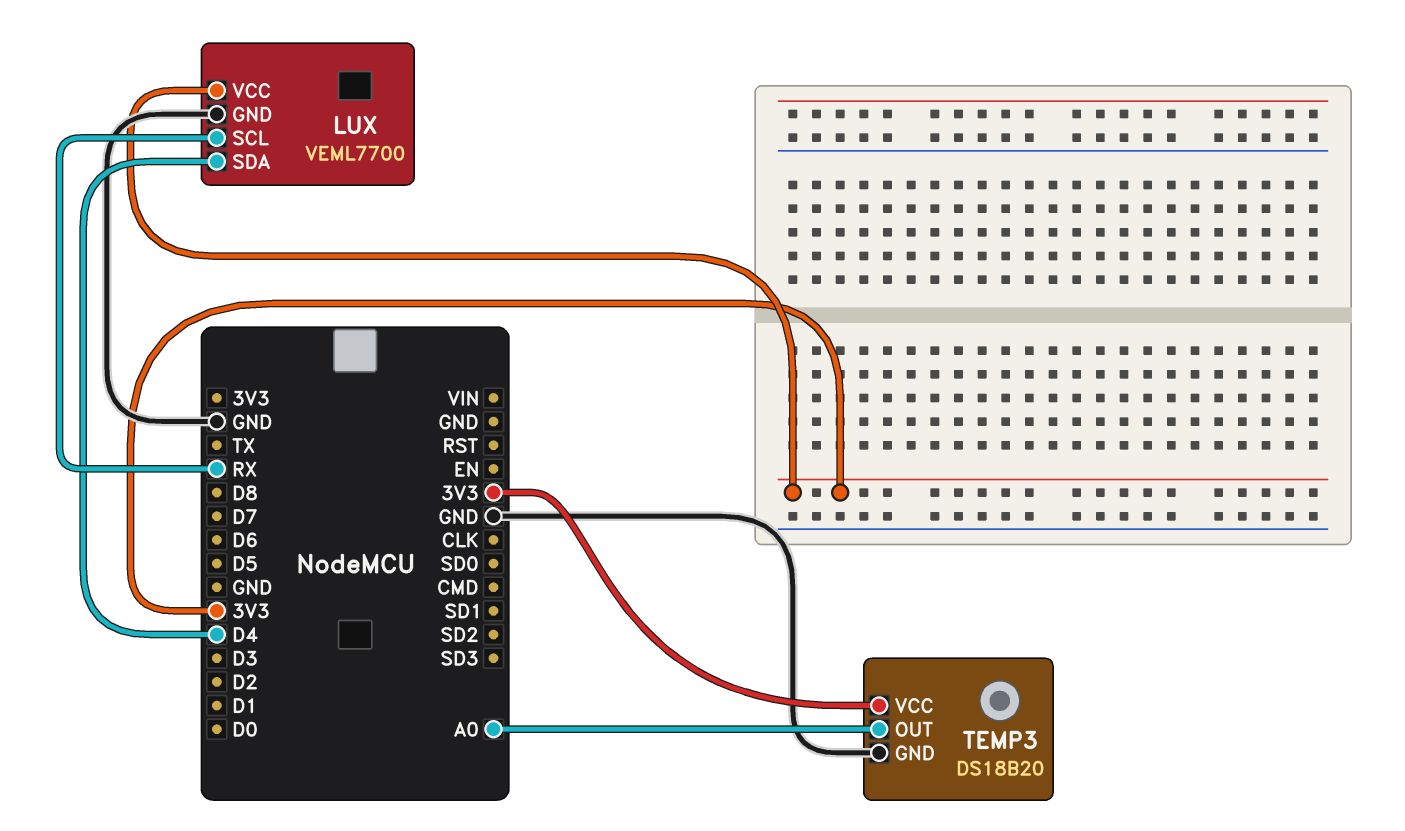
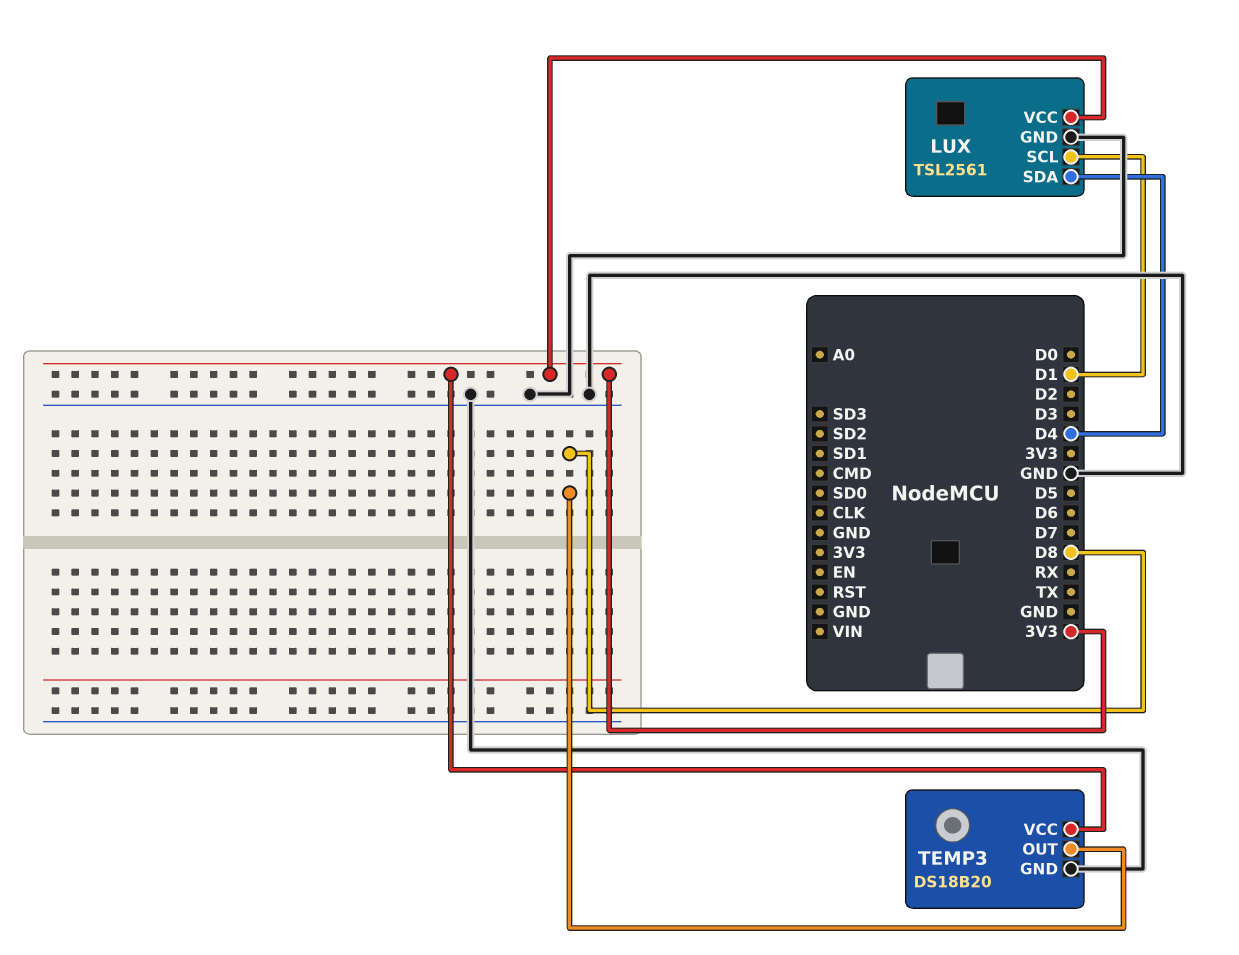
LUX: VEML7700 -> TSL2561
LUX pin SCL: RX -> D1
TEMP3 pin OUT: A0 -> D8

